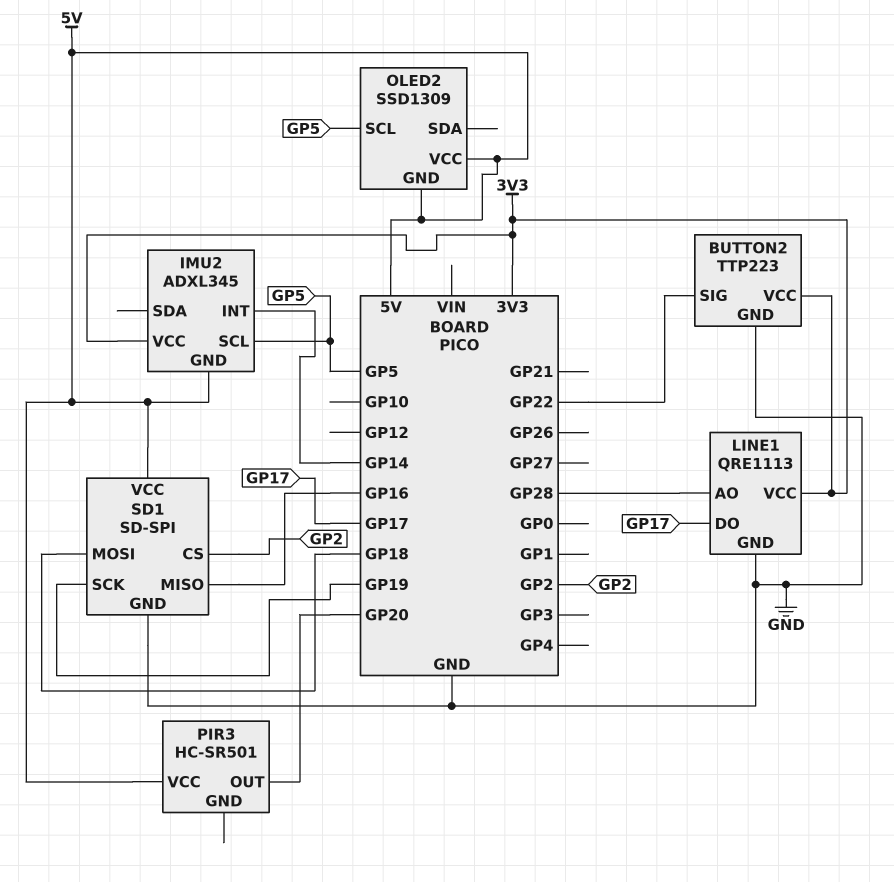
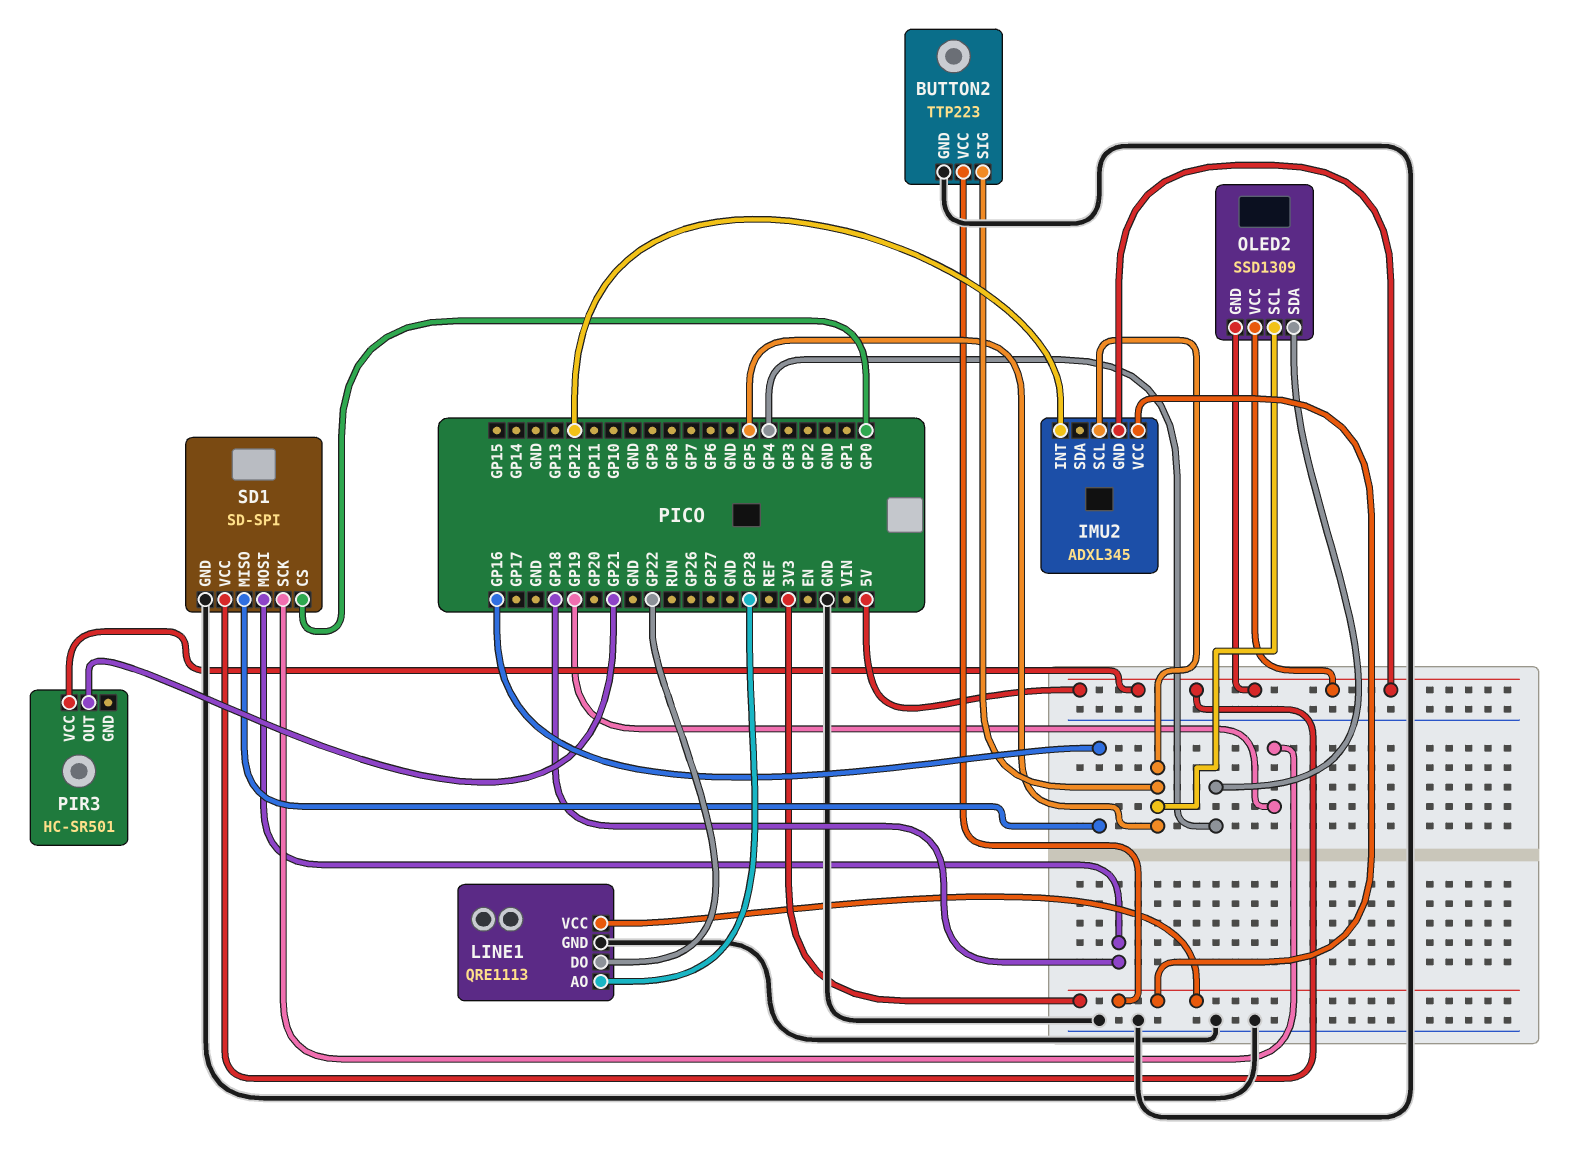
BUTTON2 pin SIG: GP22 -> GP5
IMU2 pin INT: GP14 -> GP12
LINE1 pin DO: GP17 -> GP22
OLED2 pin SDA: none -> GP4
PIR3 pin OUT: GP20 -> GP21
SD1 pin CS: GP2 -> GP0

